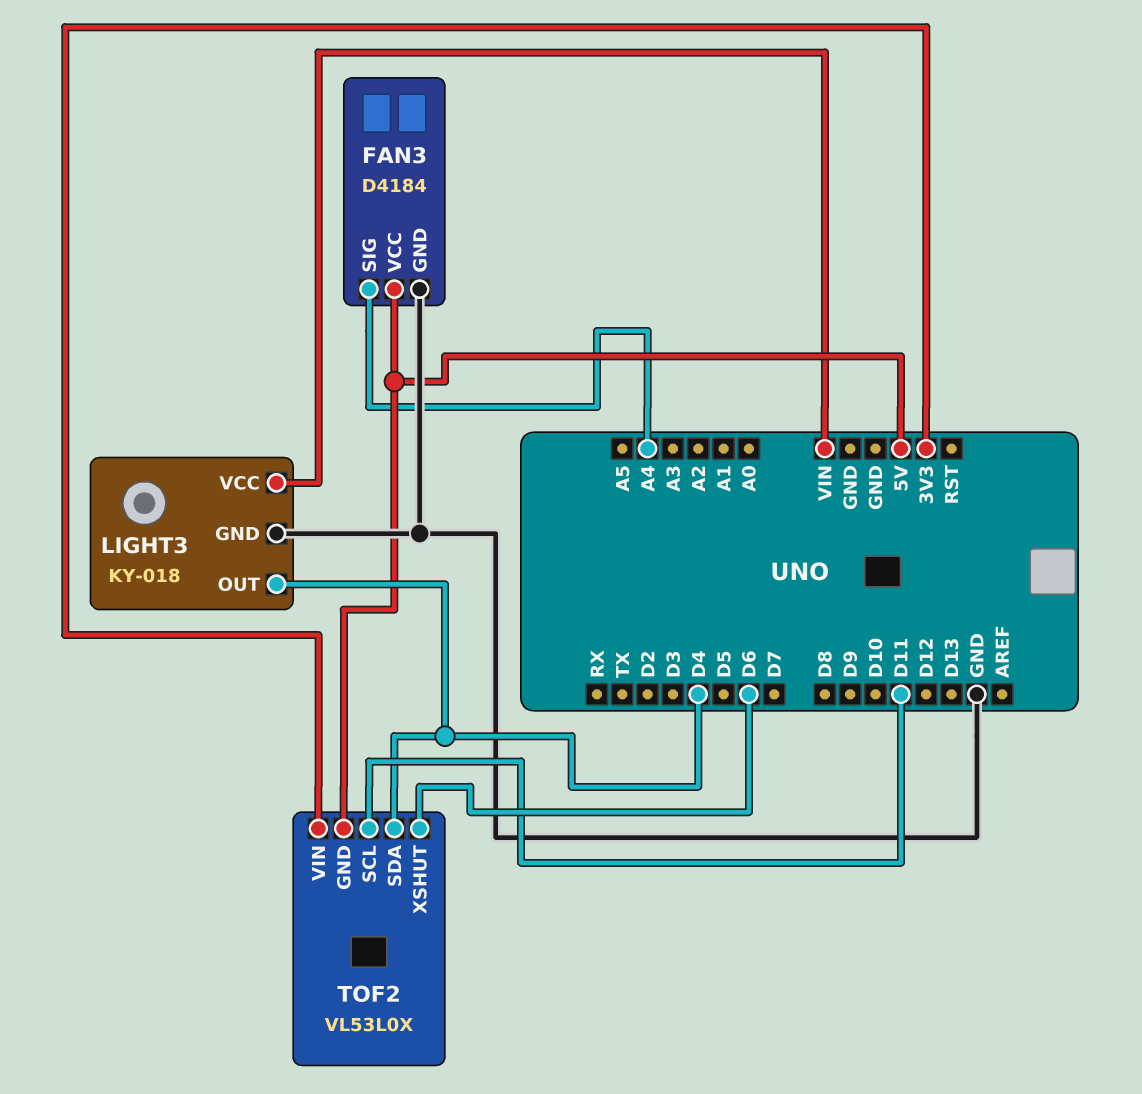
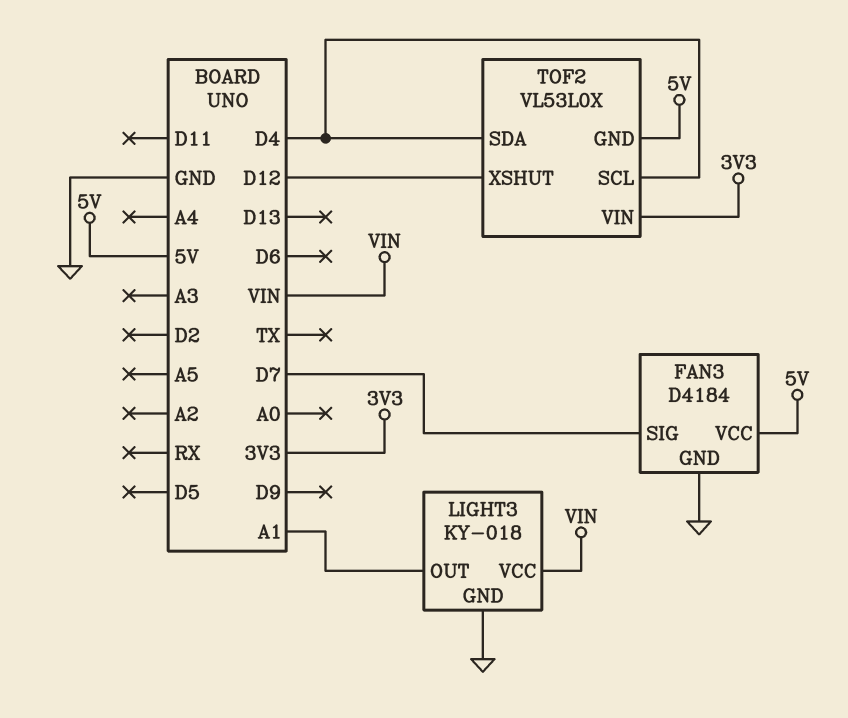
FAN3 pin SIG: A4 -> D7
LIGHT3 pin OUT: D4 -> A1
TOF2 pin SCL: D11 -> D4
TOF2 pin XSHUT: D6 -> D12

